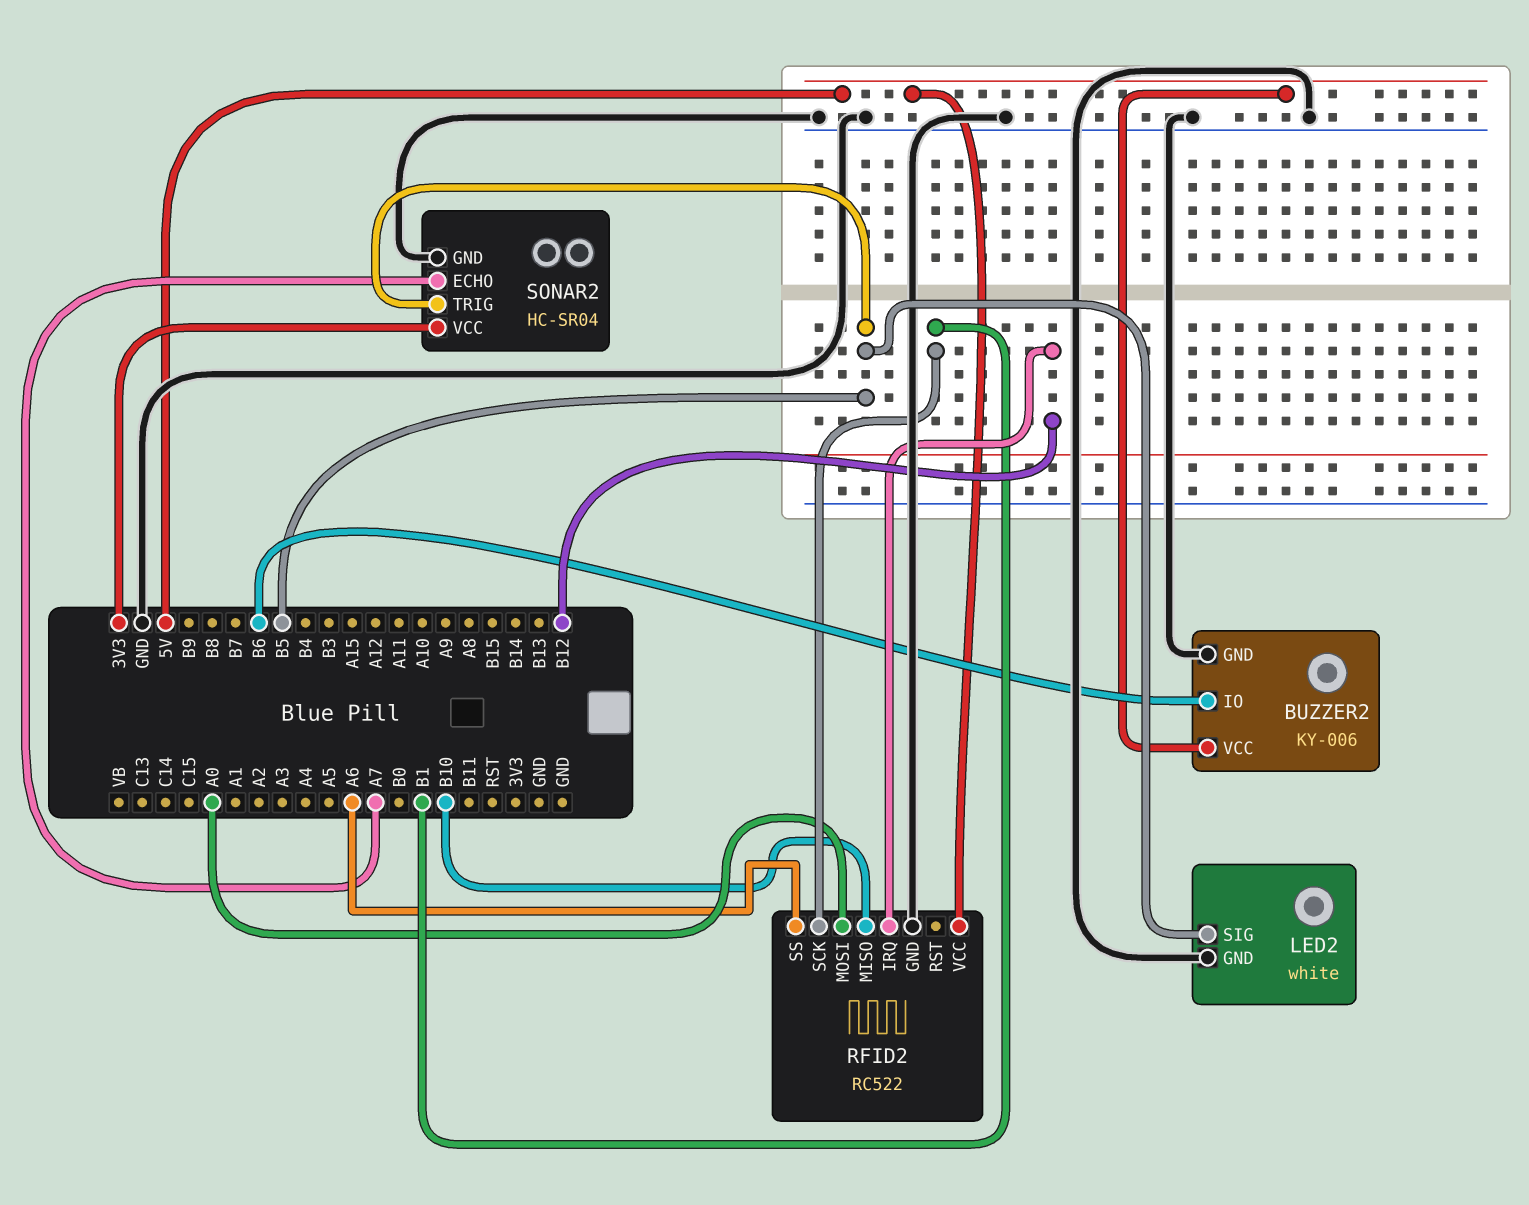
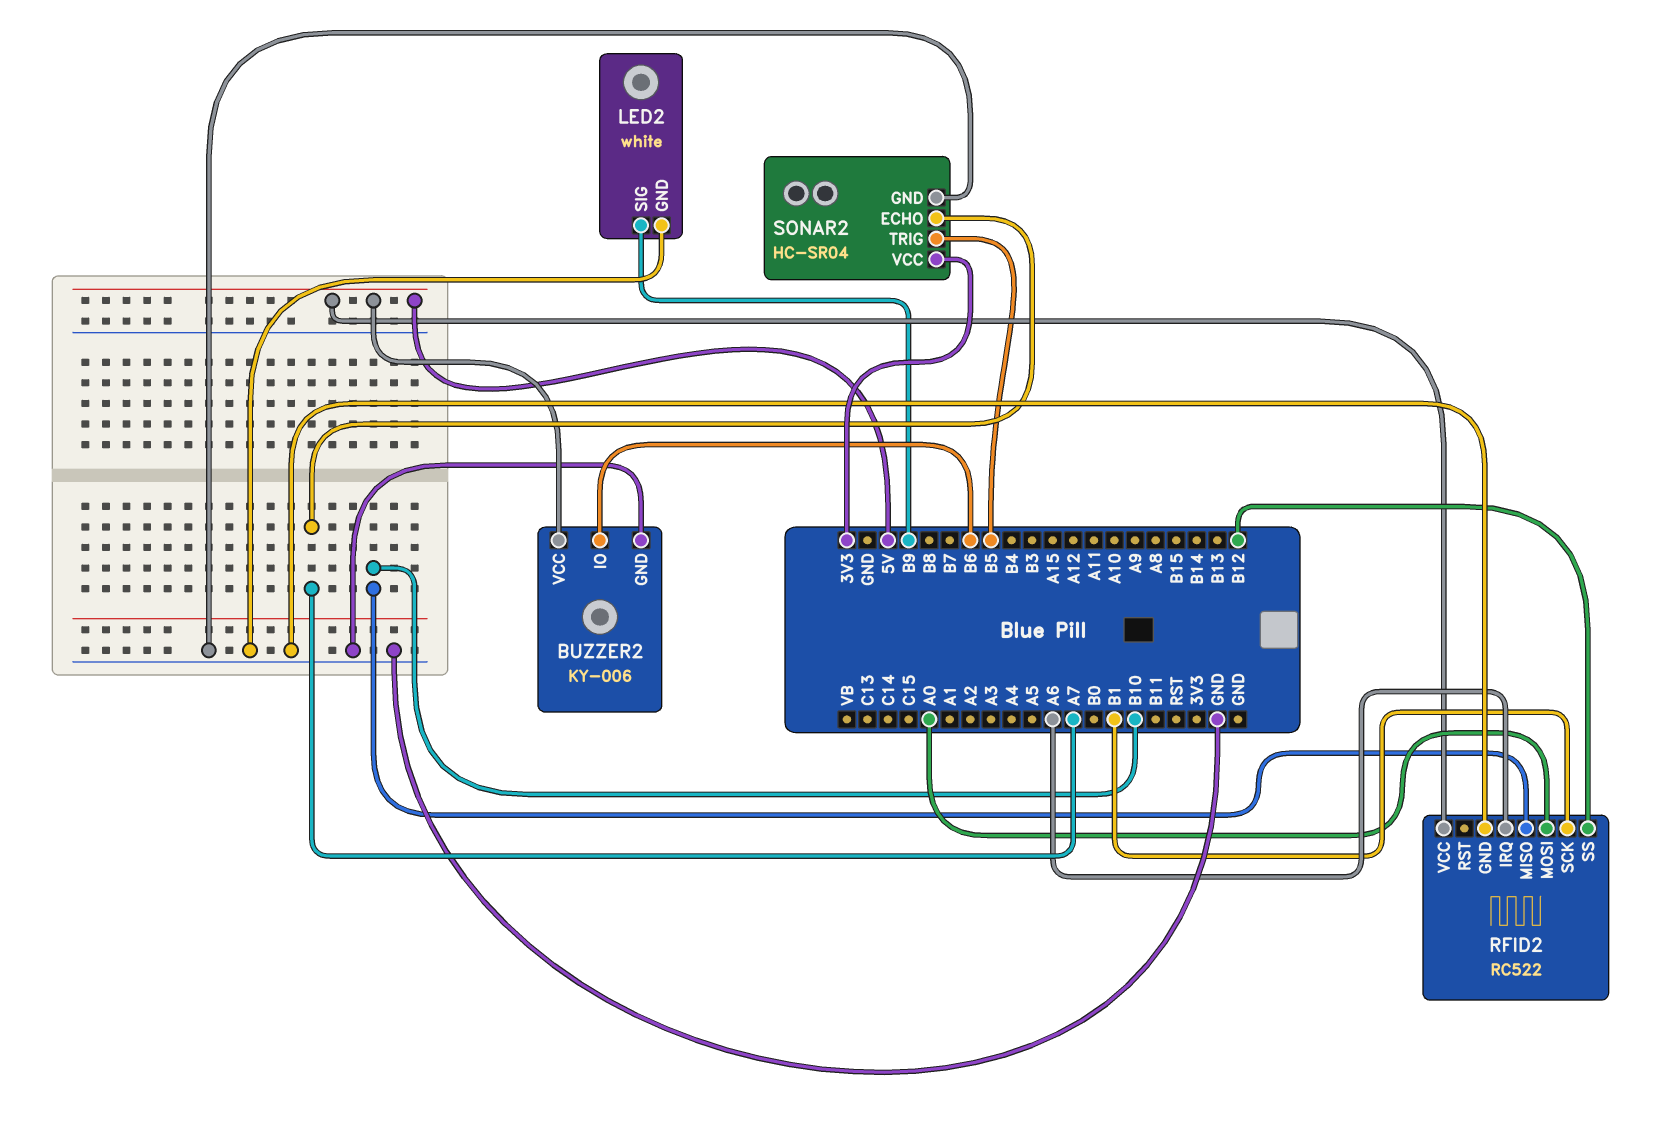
LED2 pin SIG: B5 -> B9
RFID2 pin IRQ: B12 -> A6
RFID2 pin SS: A6 -> B12

